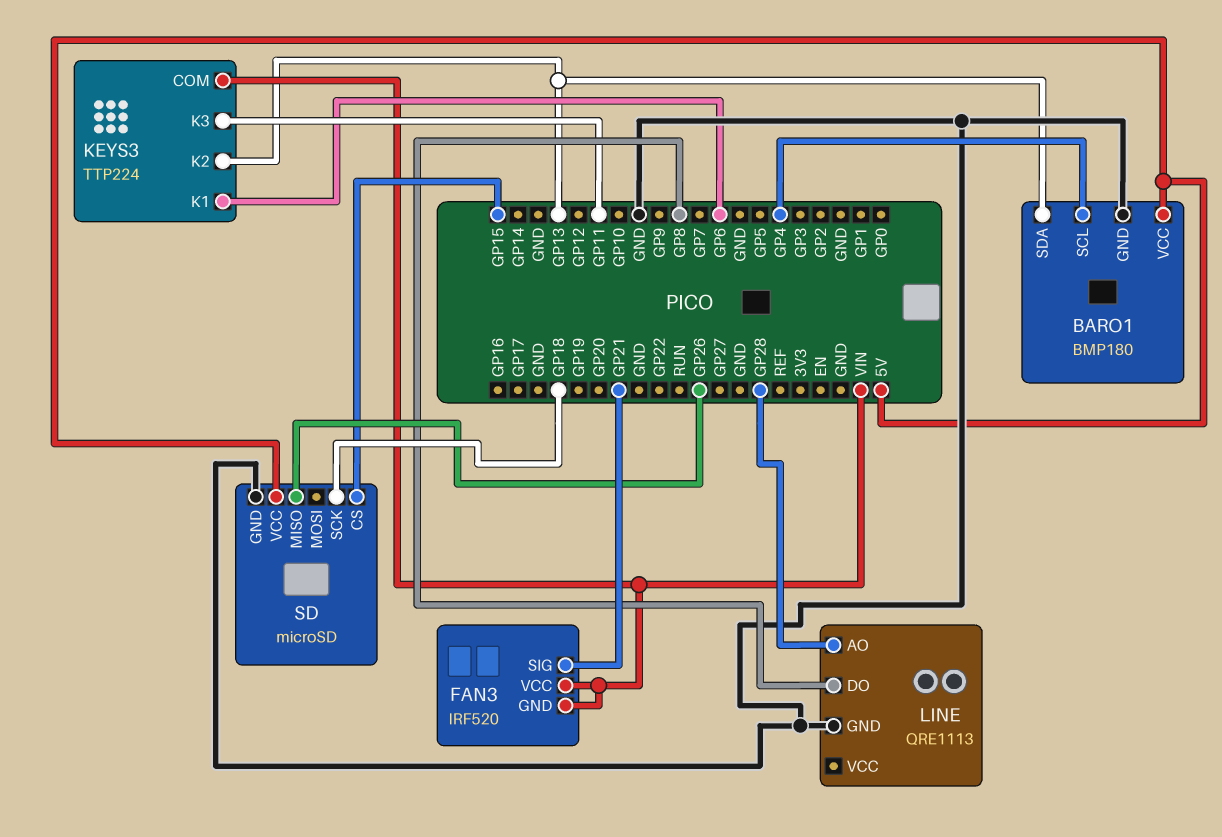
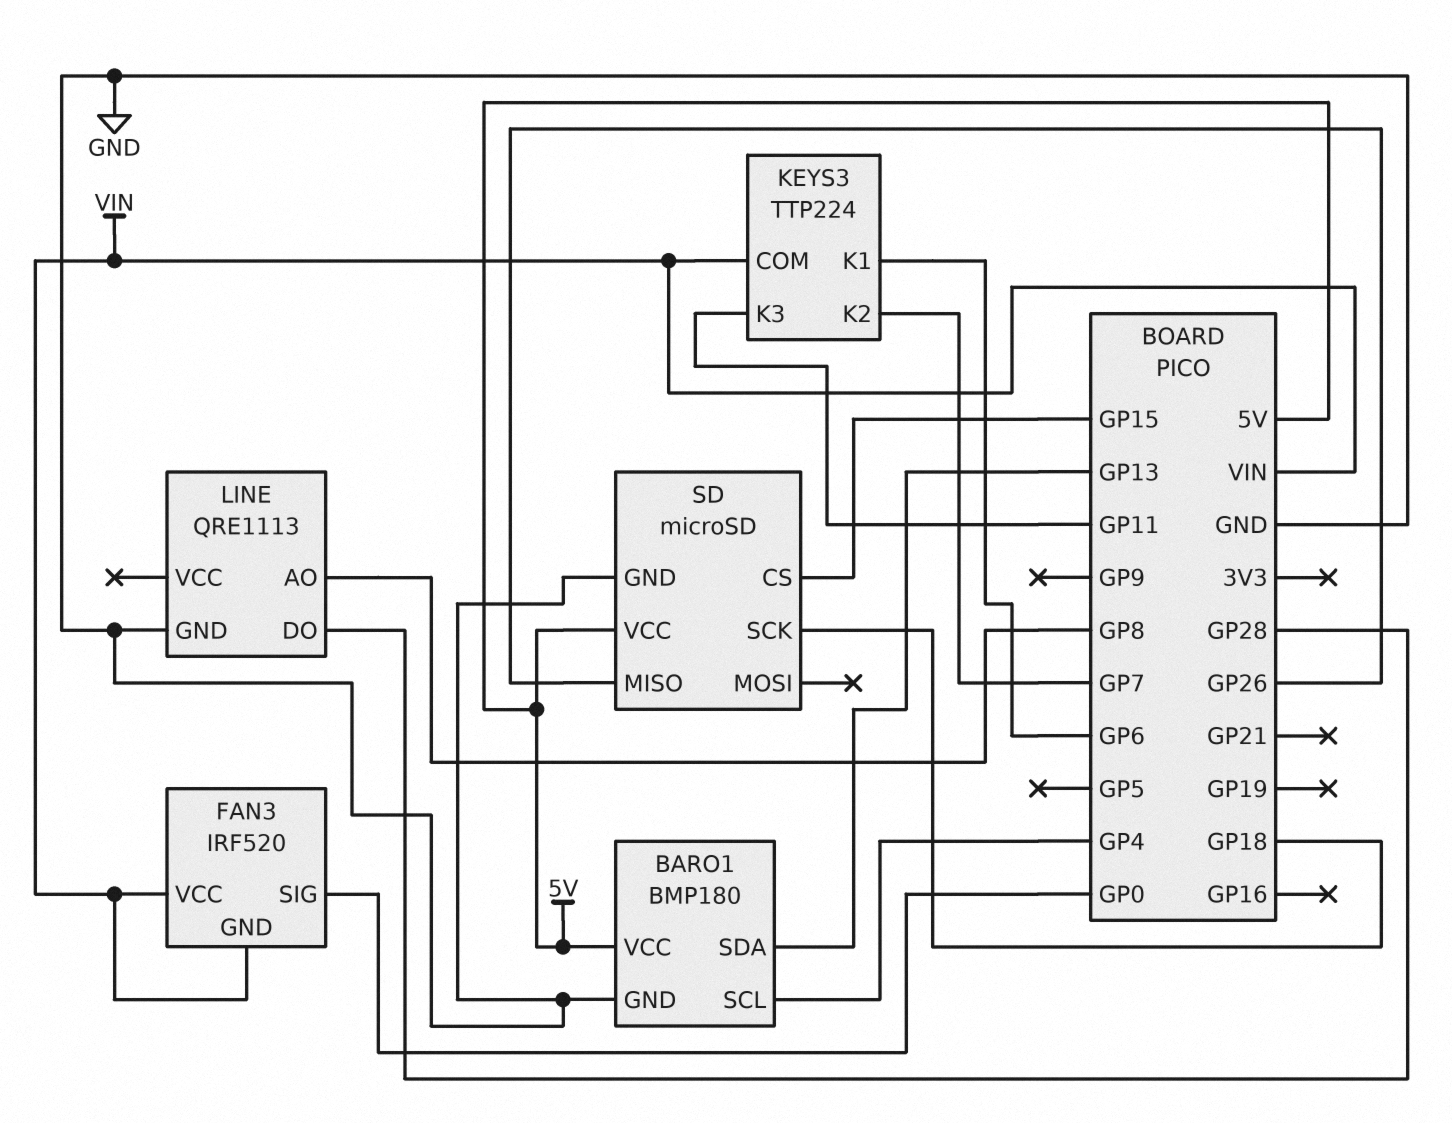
FAN3 pin SIG: GP21 -> GP0
KEYS3 pin K2: GP13 -> GP7
LINE pin AO: GP28 -> GP8
LINE pin DO: GP8 -> GP28

